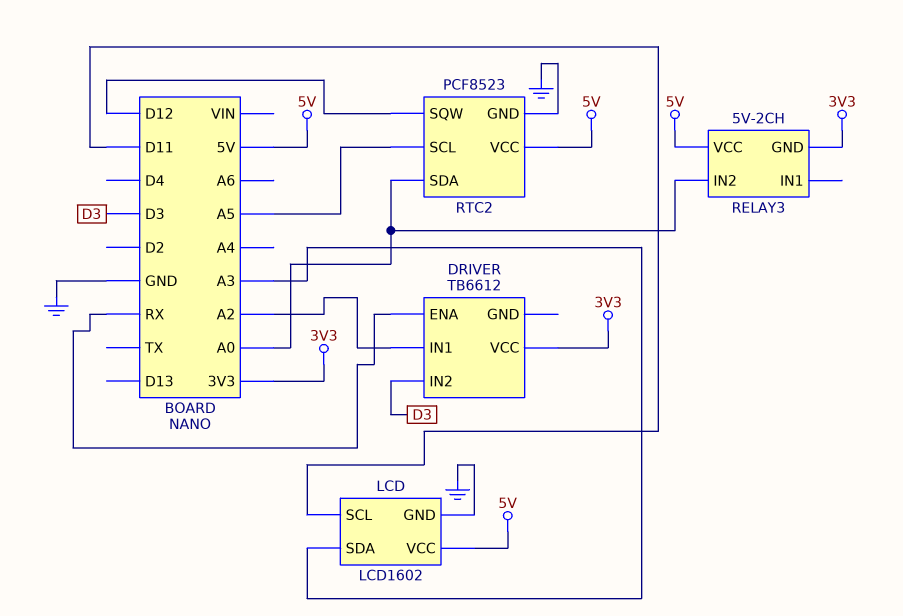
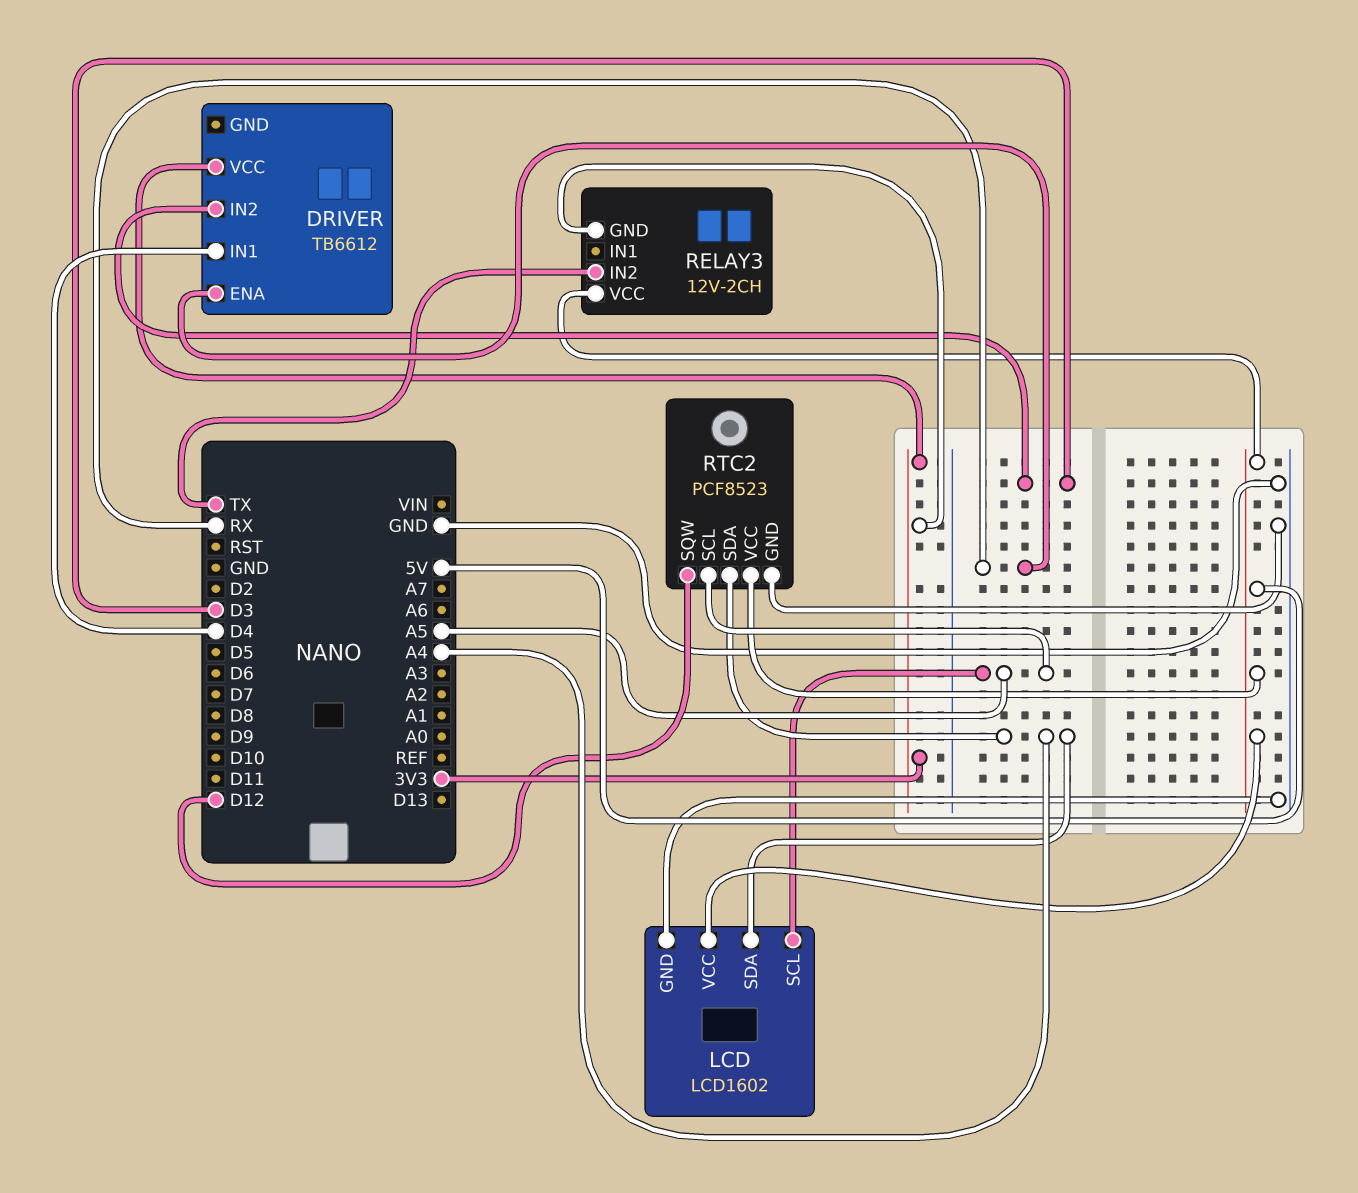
DRIVER pin IN1: A2 -> D4
LCD pin SCL: D11 -> A5
LCD pin SDA: A3 -> A4
RELAY3: 5V-2CH -> 12V-2CH
RELAY3 pin IN2: A0 -> TX
RTC2 pin SDA: A0 -> A4

